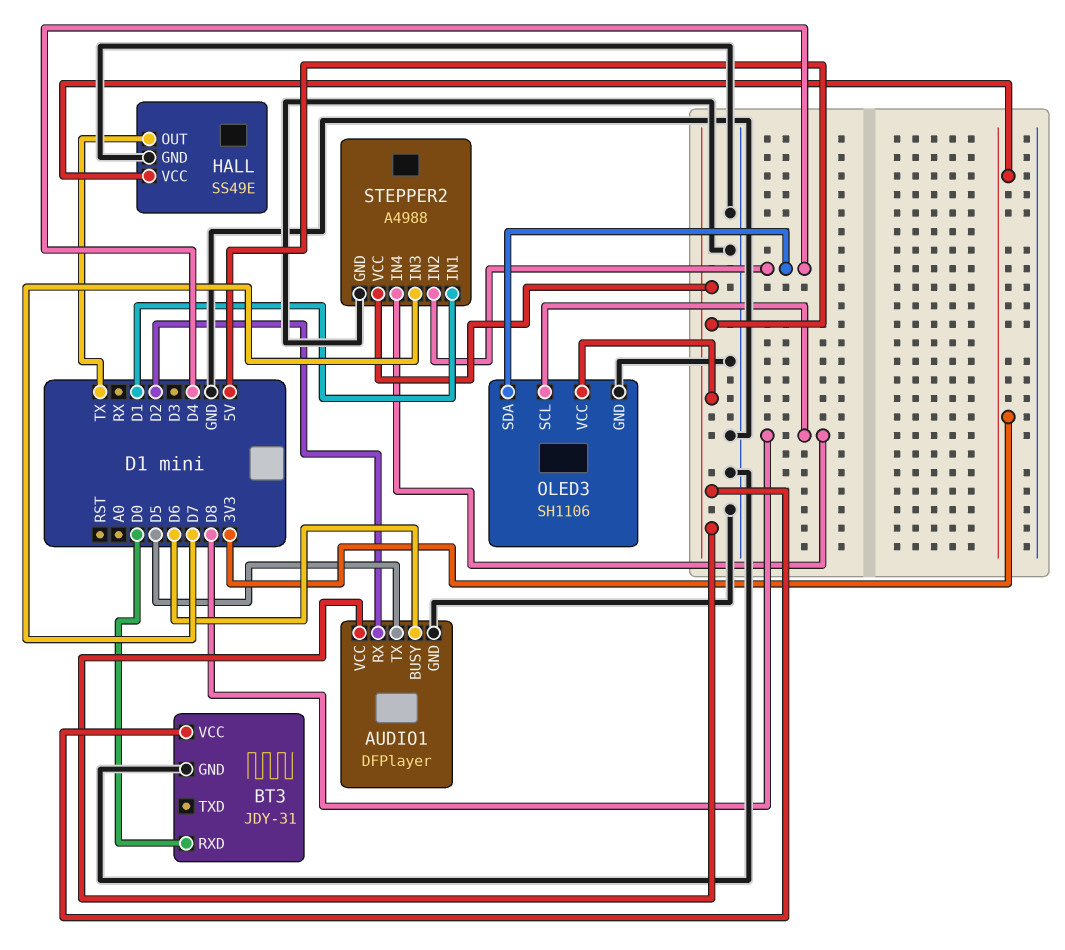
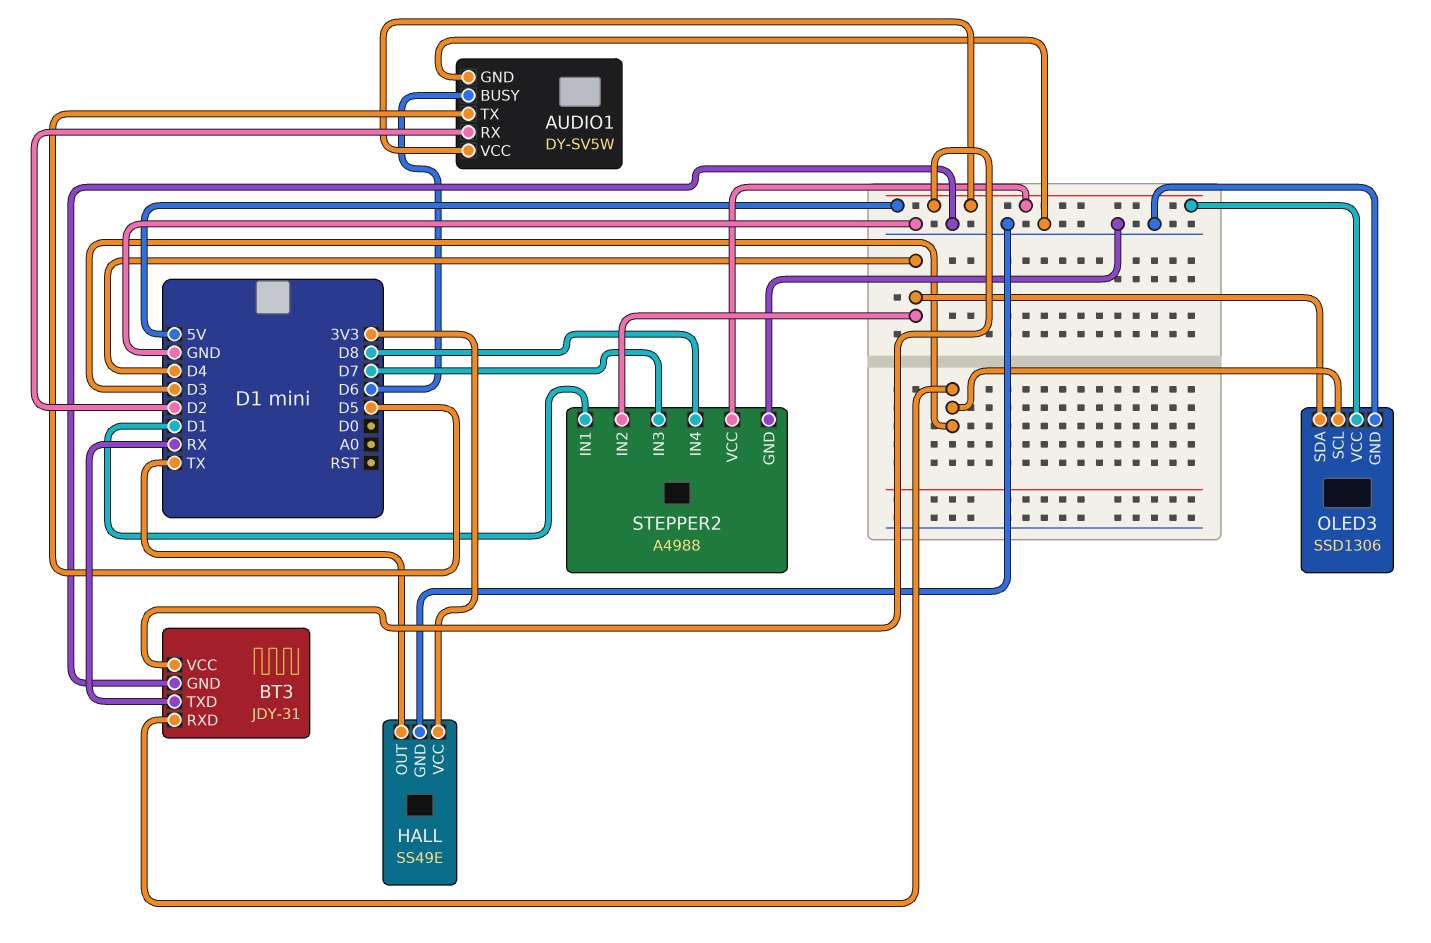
AUDIO1: DFPlayer -> DY-SV5W
BT3 pin RXD: D0 -> D3
BT3 pin TXD: none -> RX
OLED3: SH1106 -> SSD1306
OLED3 pin SCL: D8 -> D3

